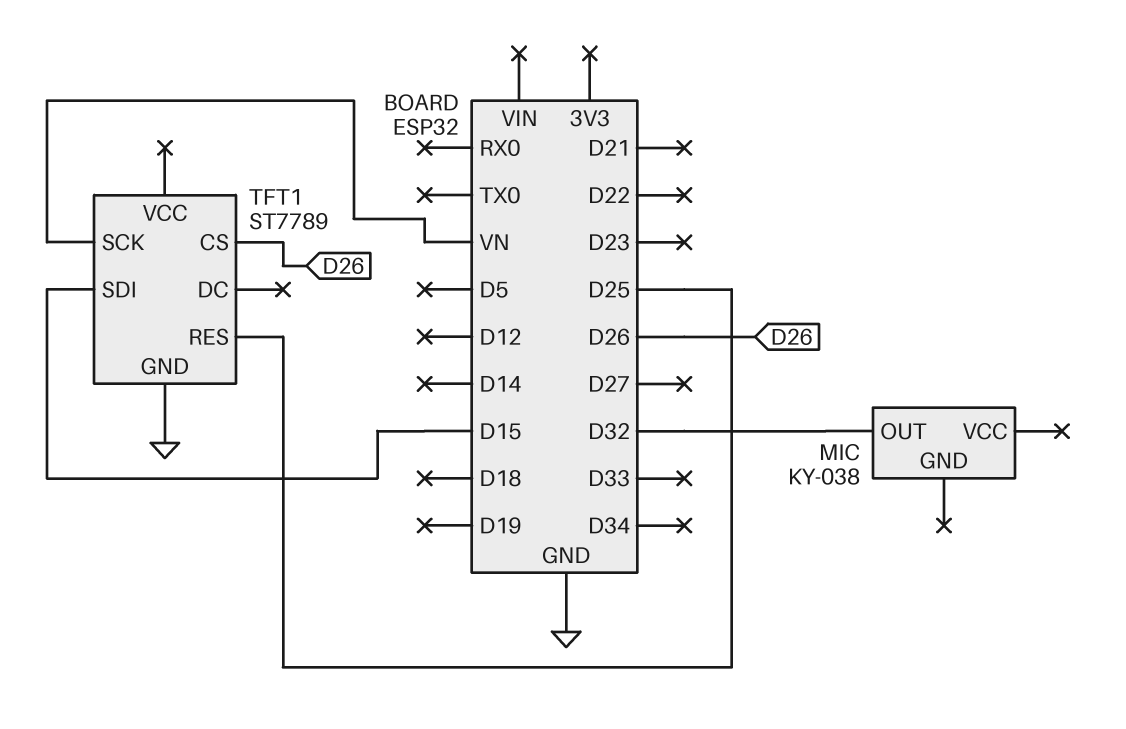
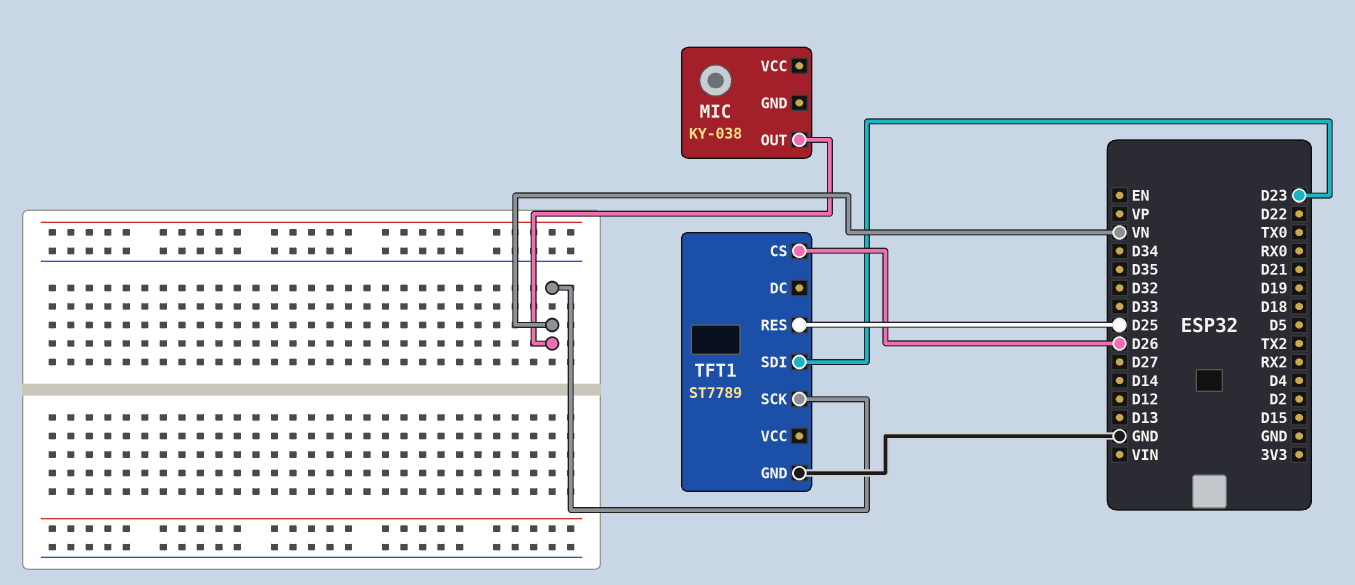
MIC pin OUT: D32 -> VN
TFT1 pin SDI: D15 -> D23

